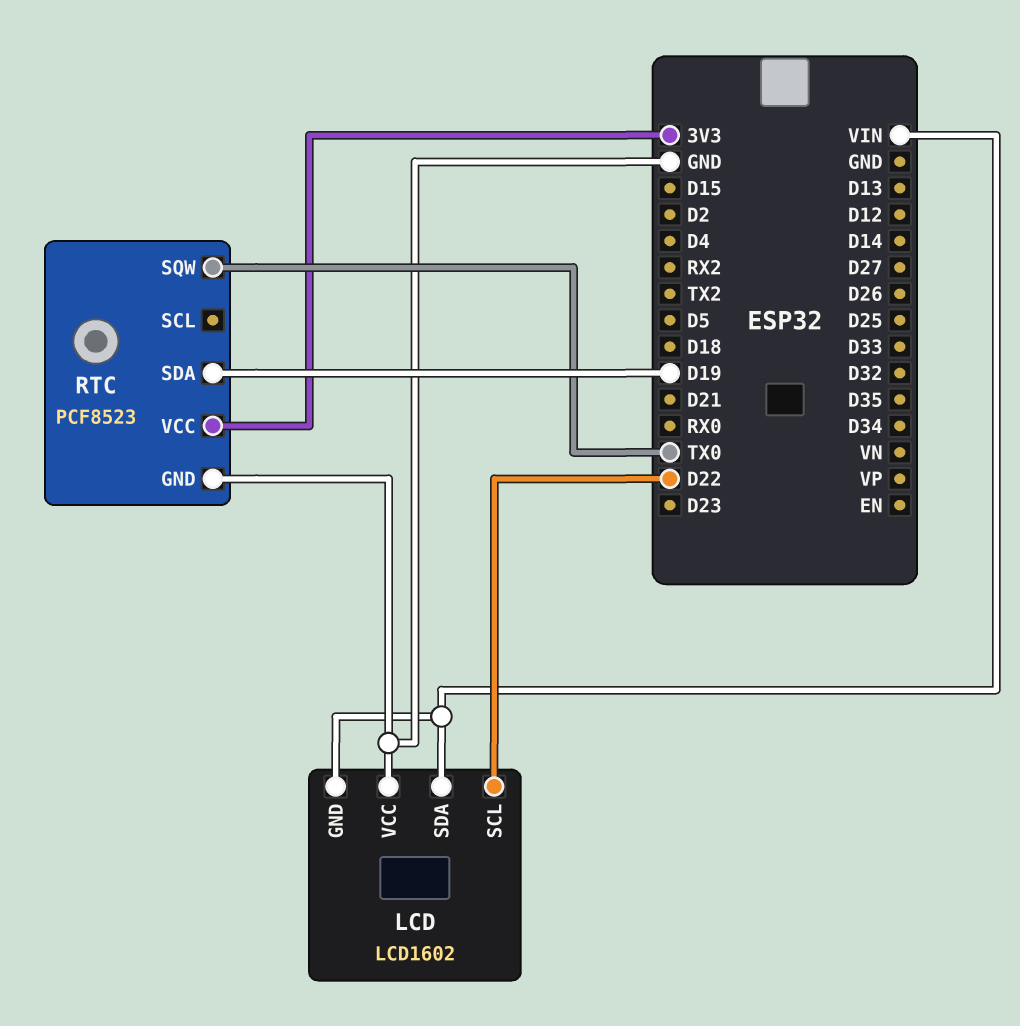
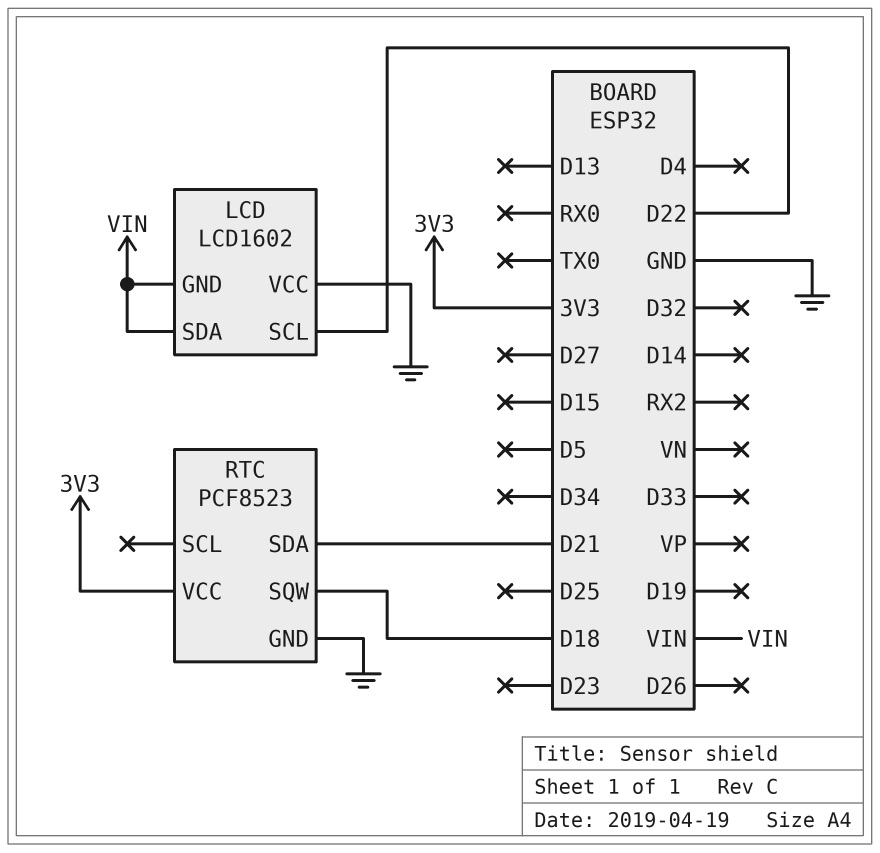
RTC pin SDA: D19 -> D21
RTC pin SQW: TX0 -> D18

